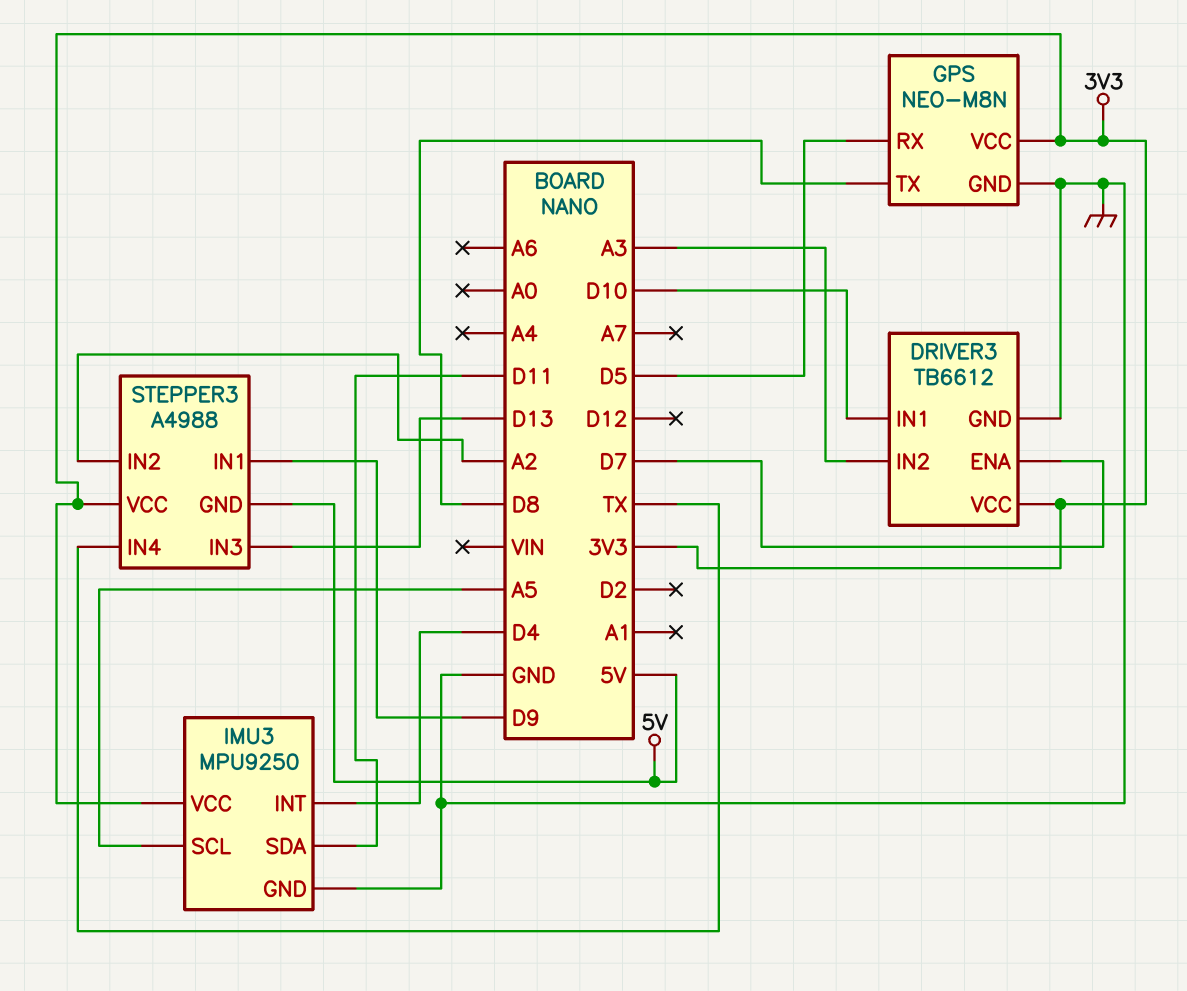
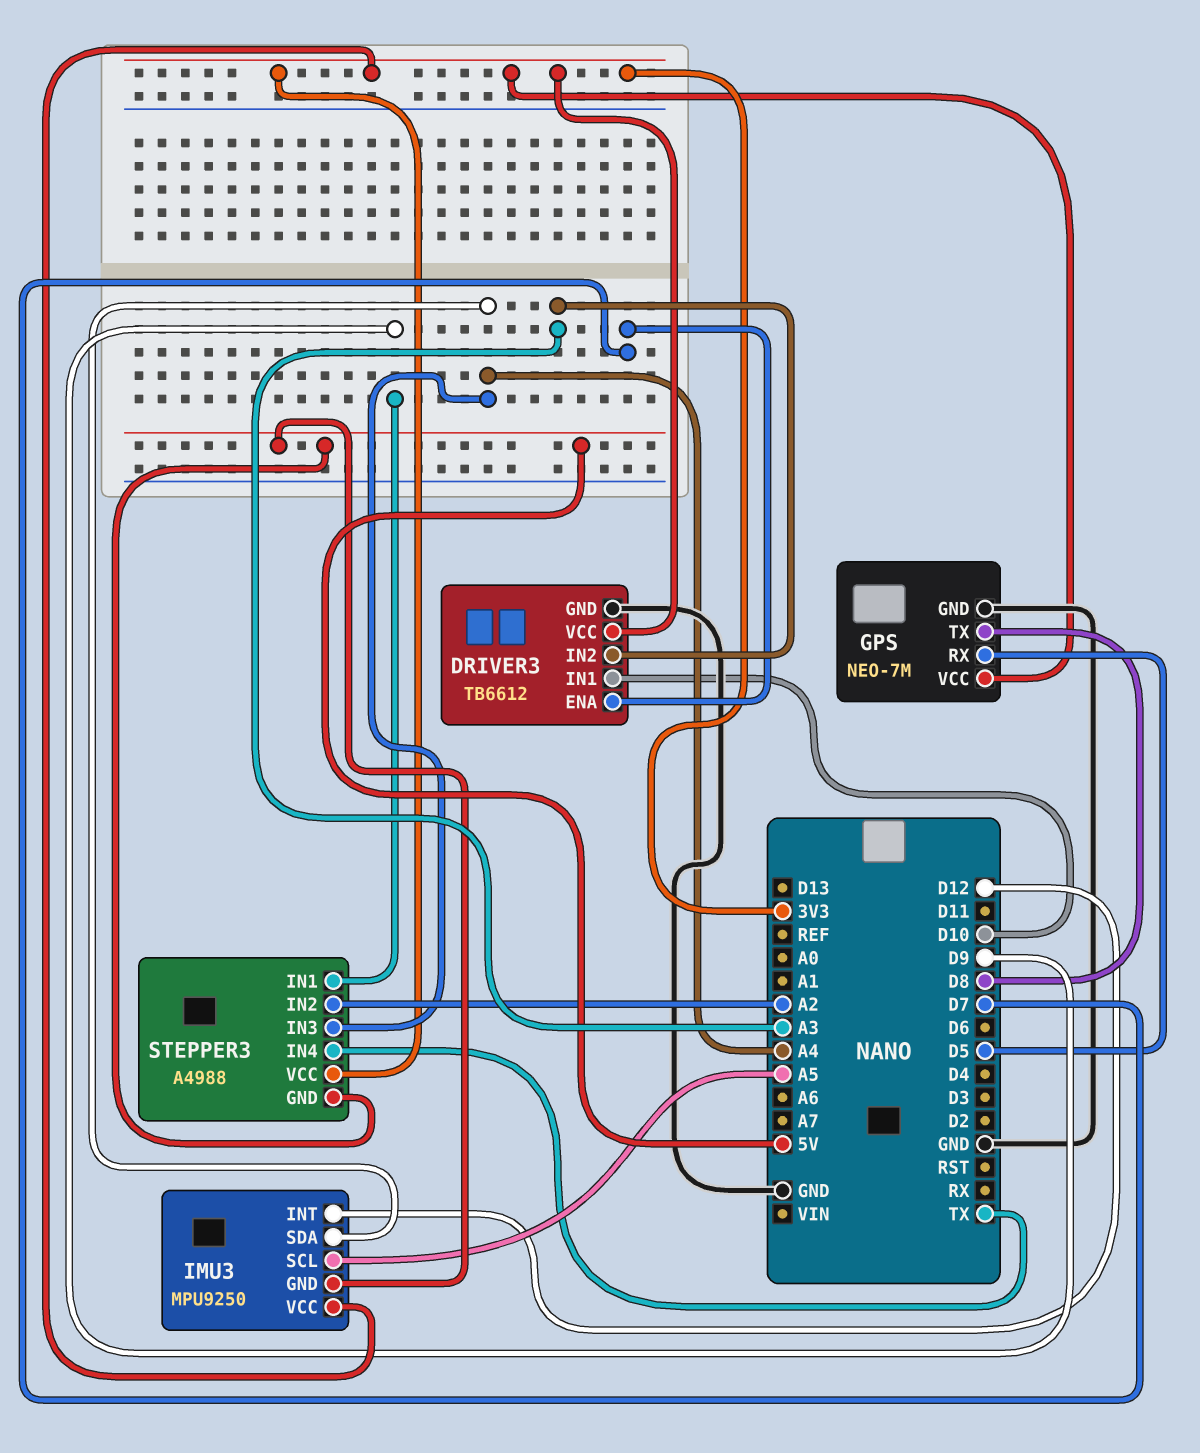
GPS: NEO-M8N -> NEO-7M
IMU3 pin GND: GND -> 5V
IMU3 pin INT: D4 -> D12
IMU3 pin SDA: D11 -> A4
STEPPER3 pin IN3: D13 -> A4

